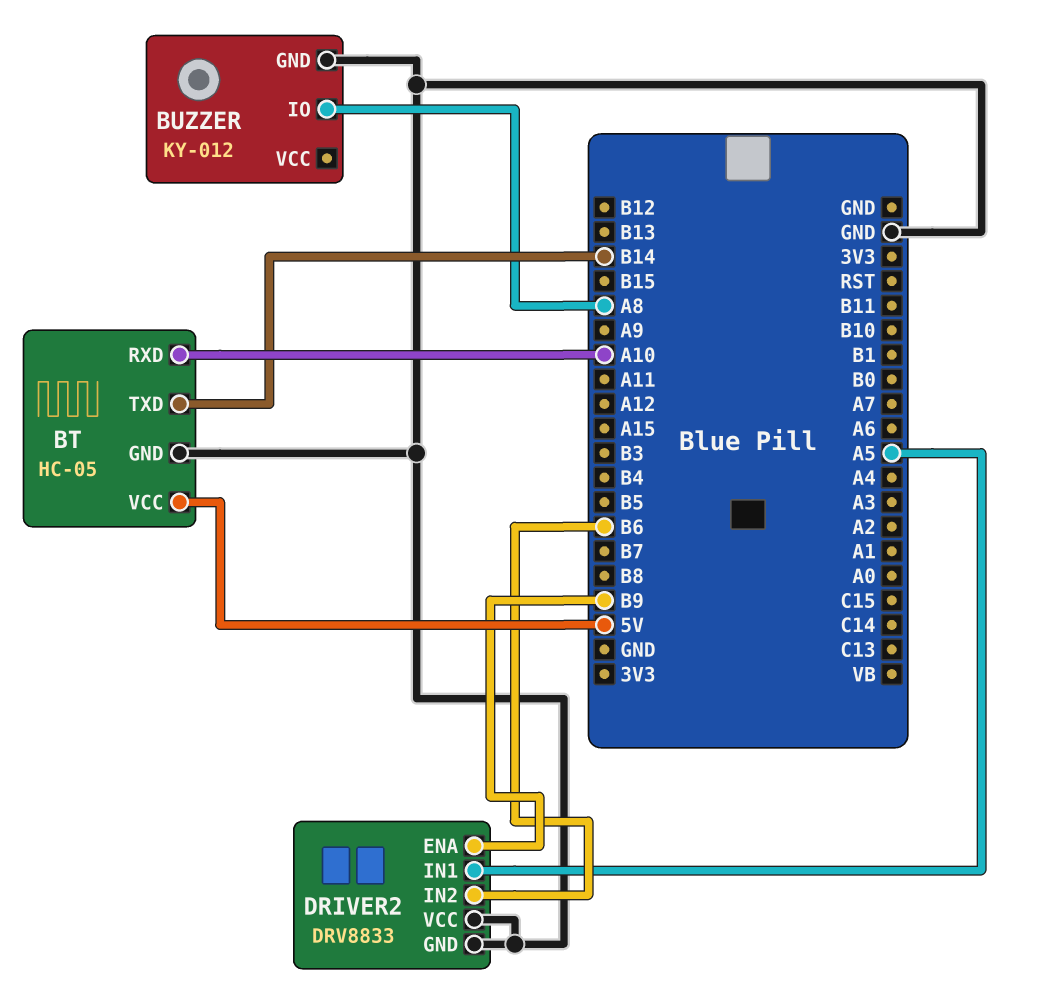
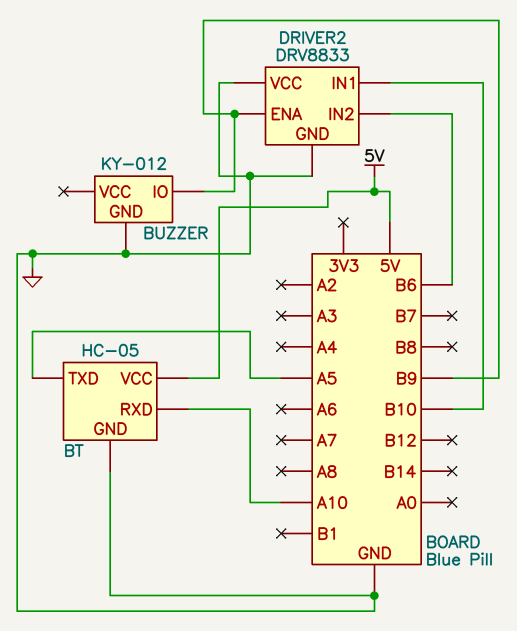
BT pin TXD: B14 -> A5
BUZZER pin IO: A8 -> B9
DRIVER2 pin IN1: A5 -> B10

